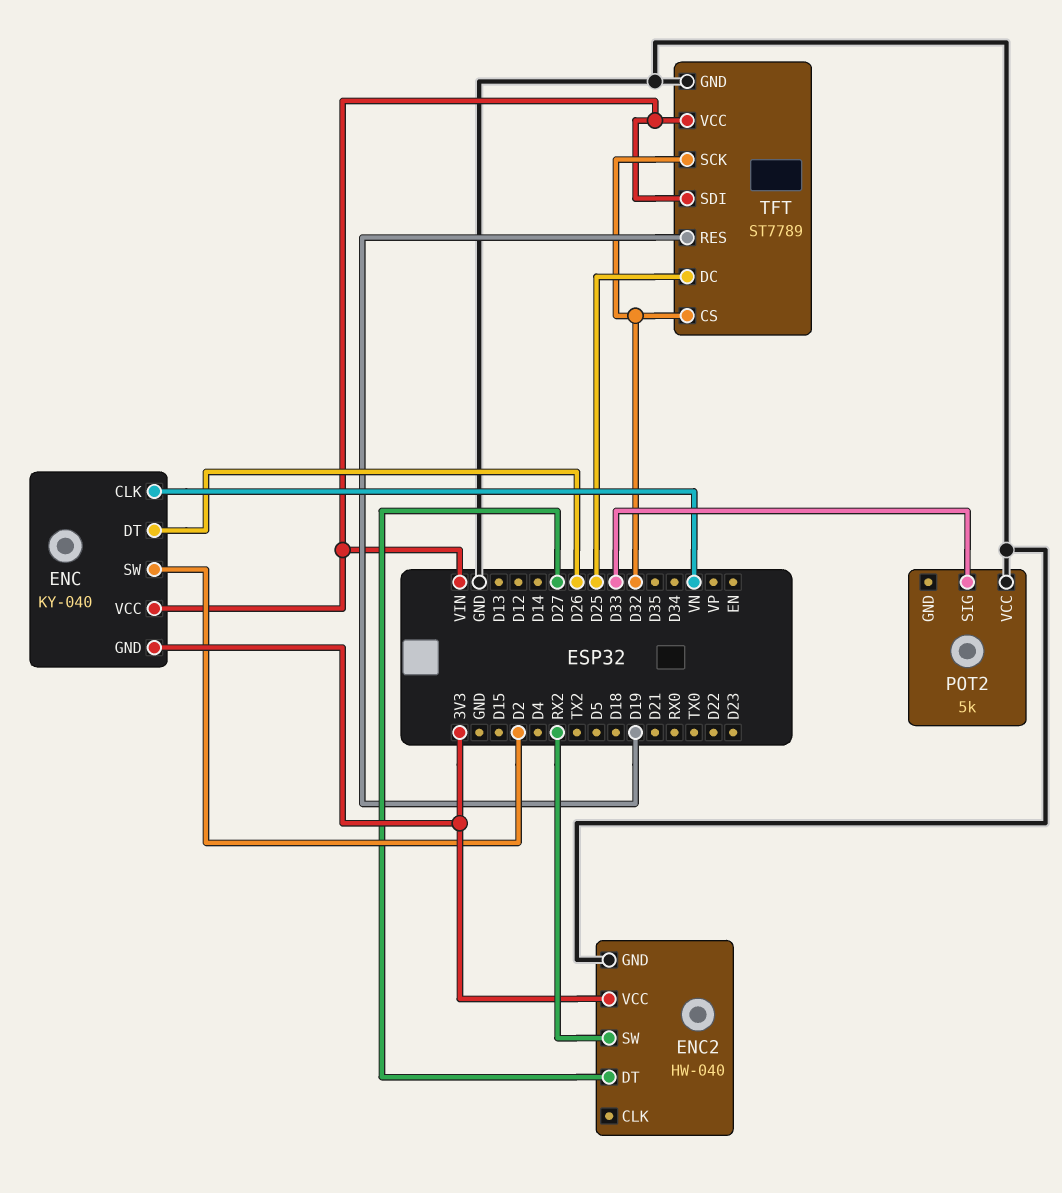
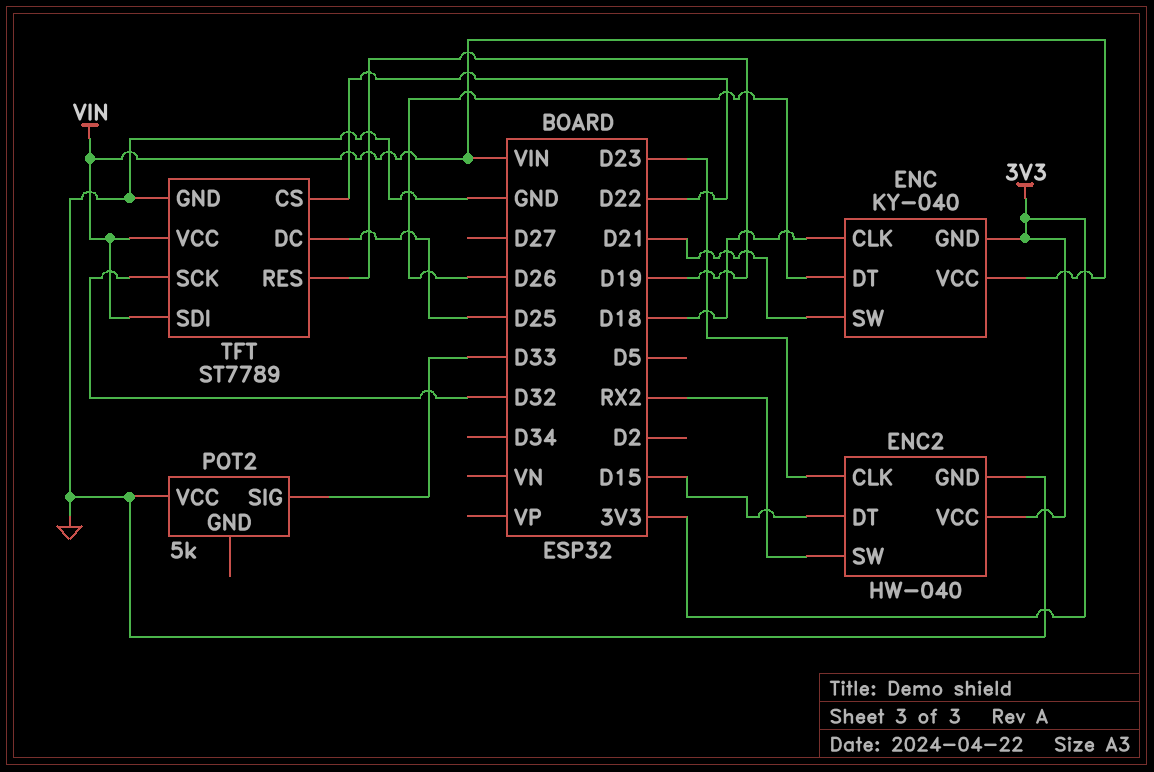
ENC pin CLK: VN -> D18
ENC pin SW: D2 -> D21
ENC2 pin CLK: none -> D23
ENC2 pin DT: D27 -> D15
TFT pin CS: D32 -> D22

